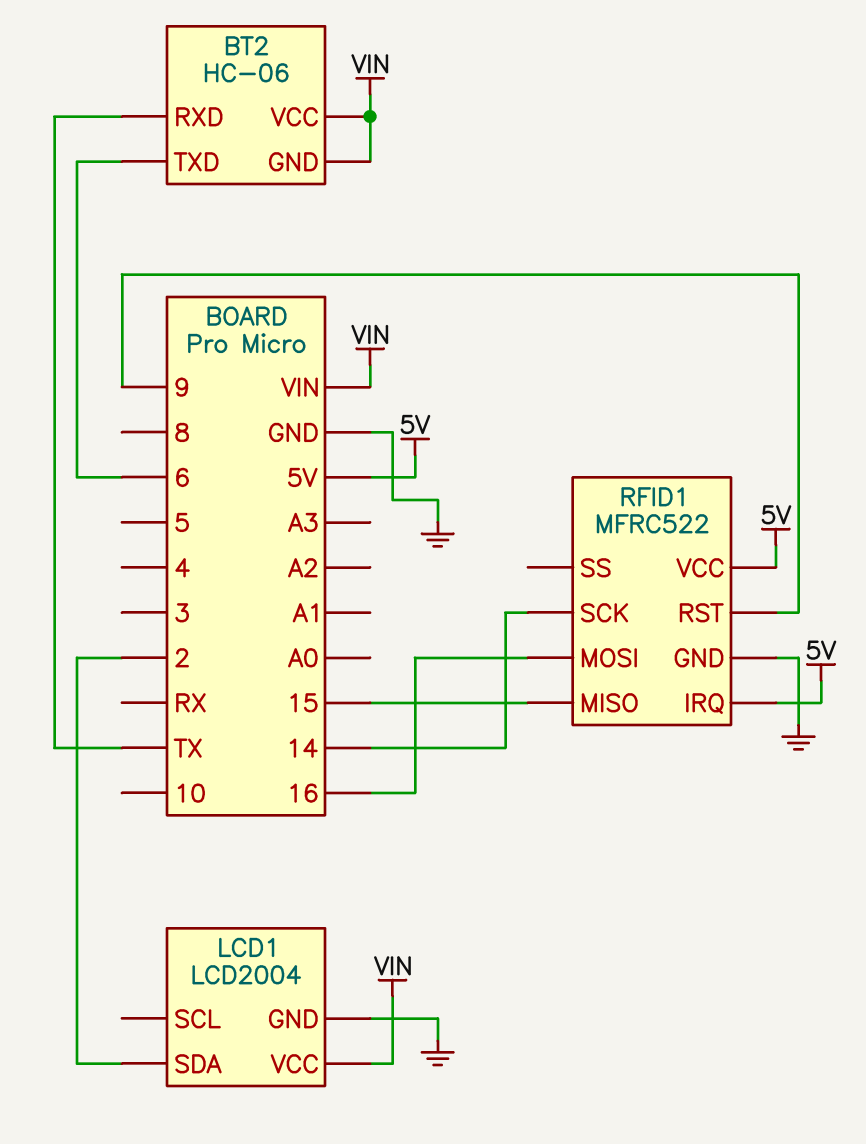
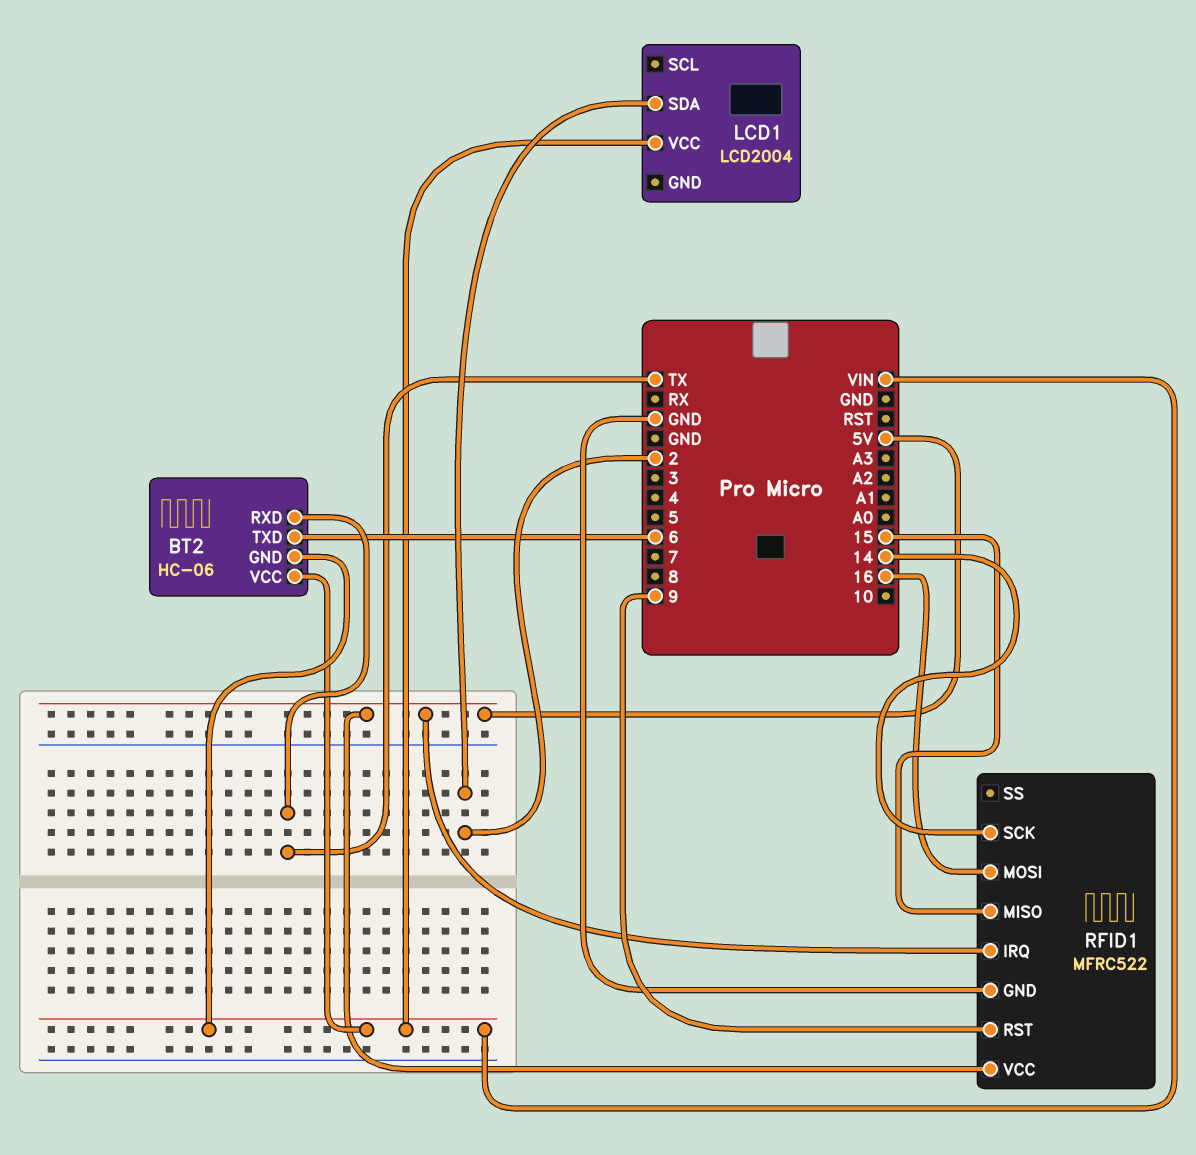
LCD1 pin GND: GND -> none

